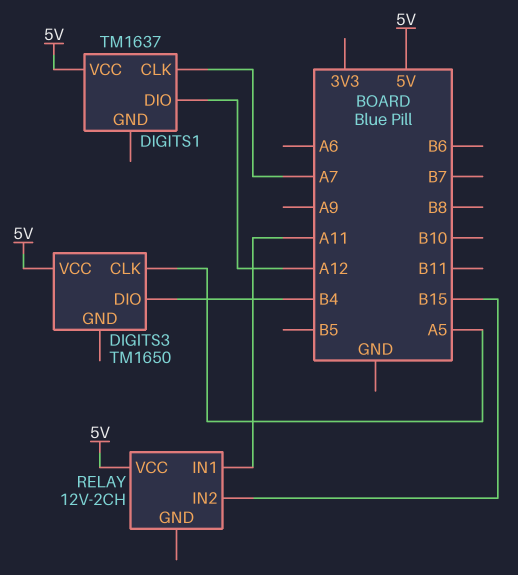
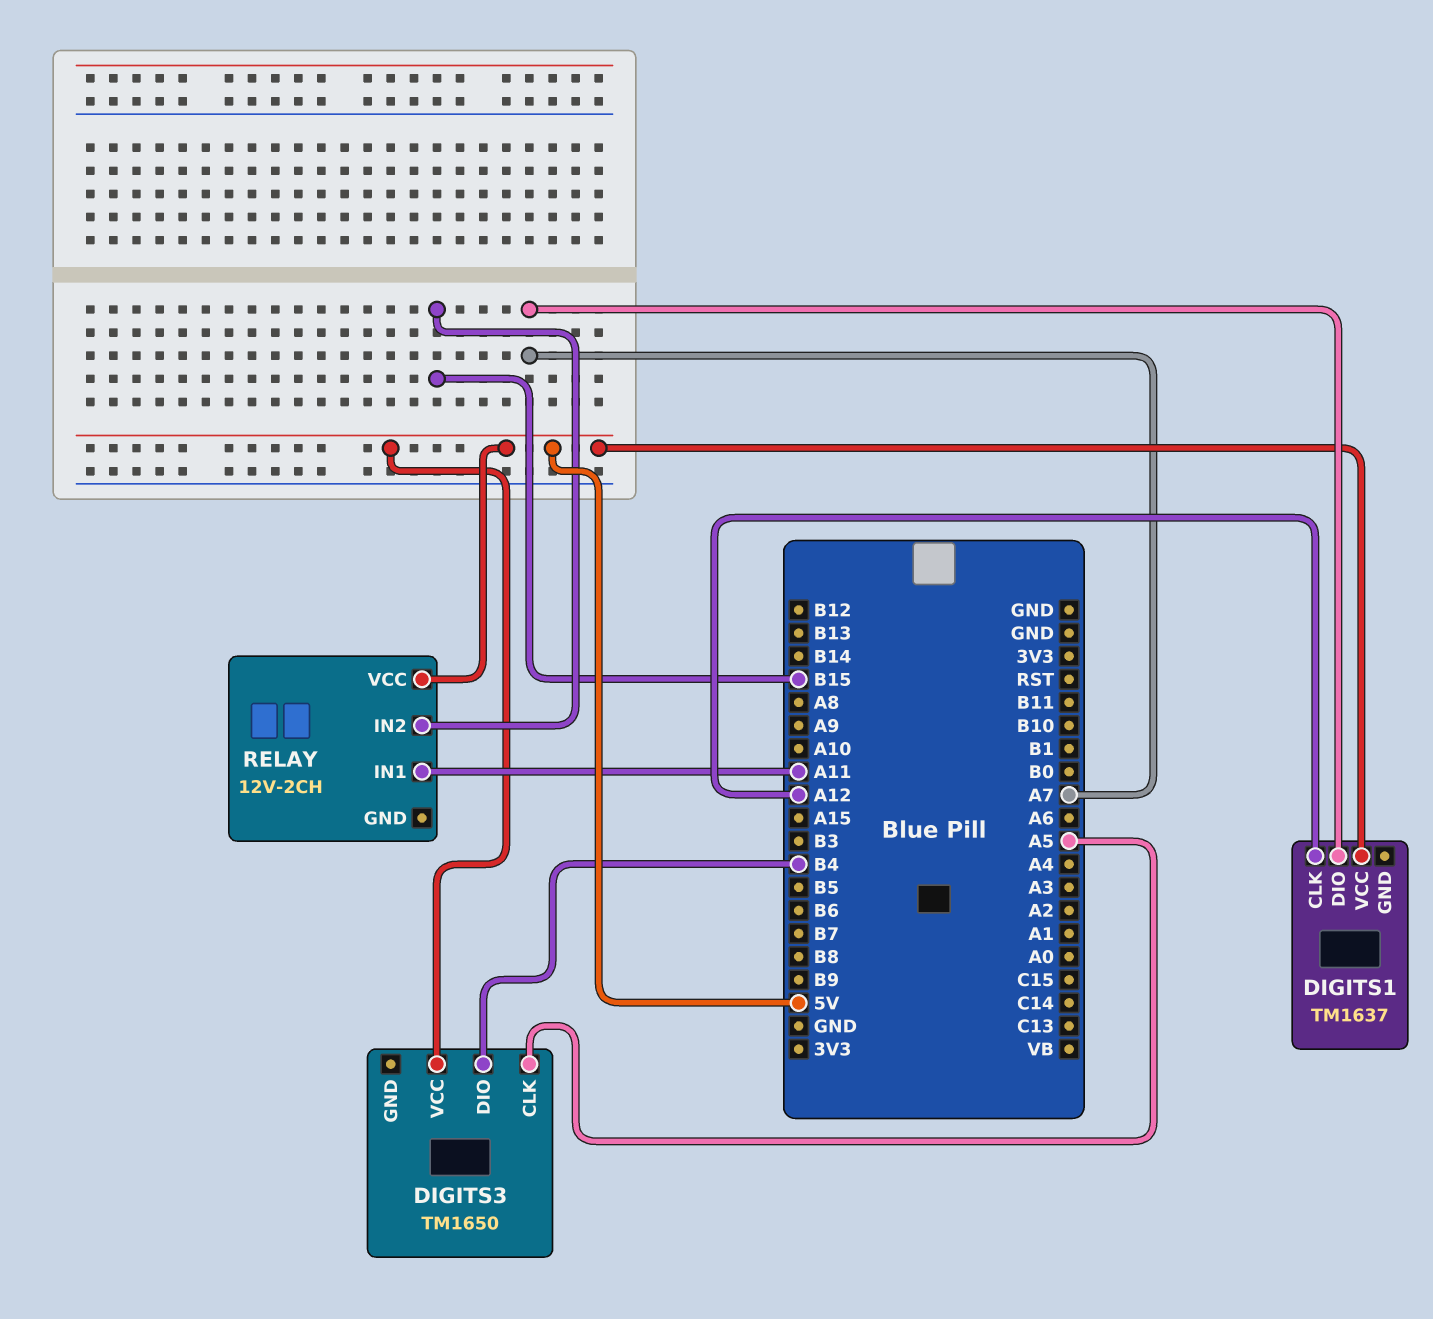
DIGITS1 pin CLK: A7 -> A12
DIGITS1 pin DIO: A12 -> A7

